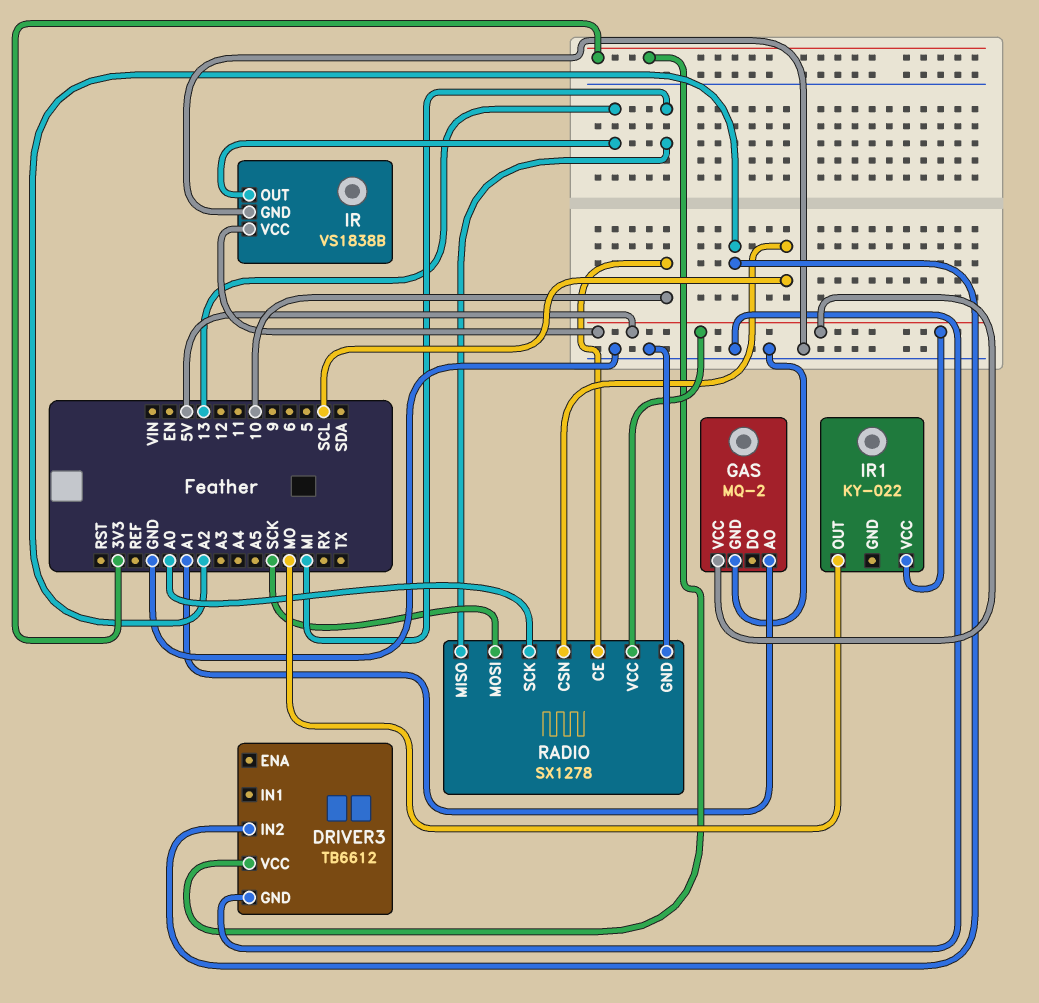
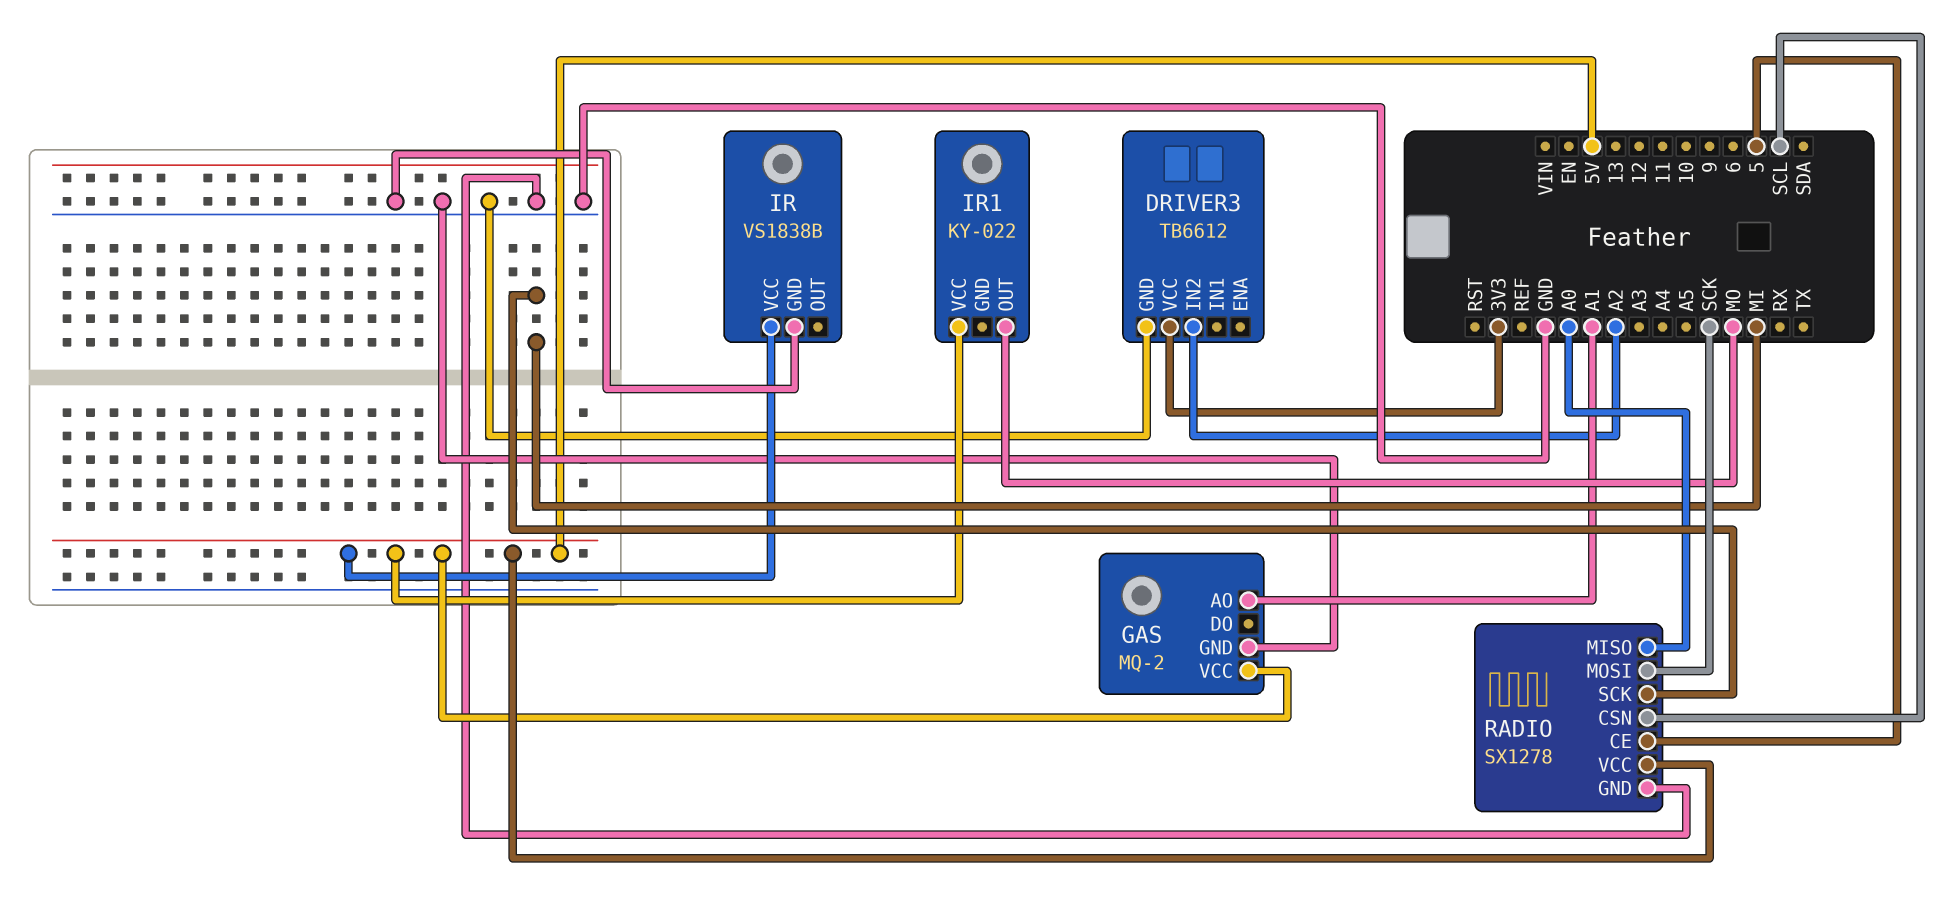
IR pin OUT: 13 -> none
RADIO pin CE: 10 -> 5
RADIO pin MISO: MI -> A0
RADIO pin SCK: A0 -> MI

